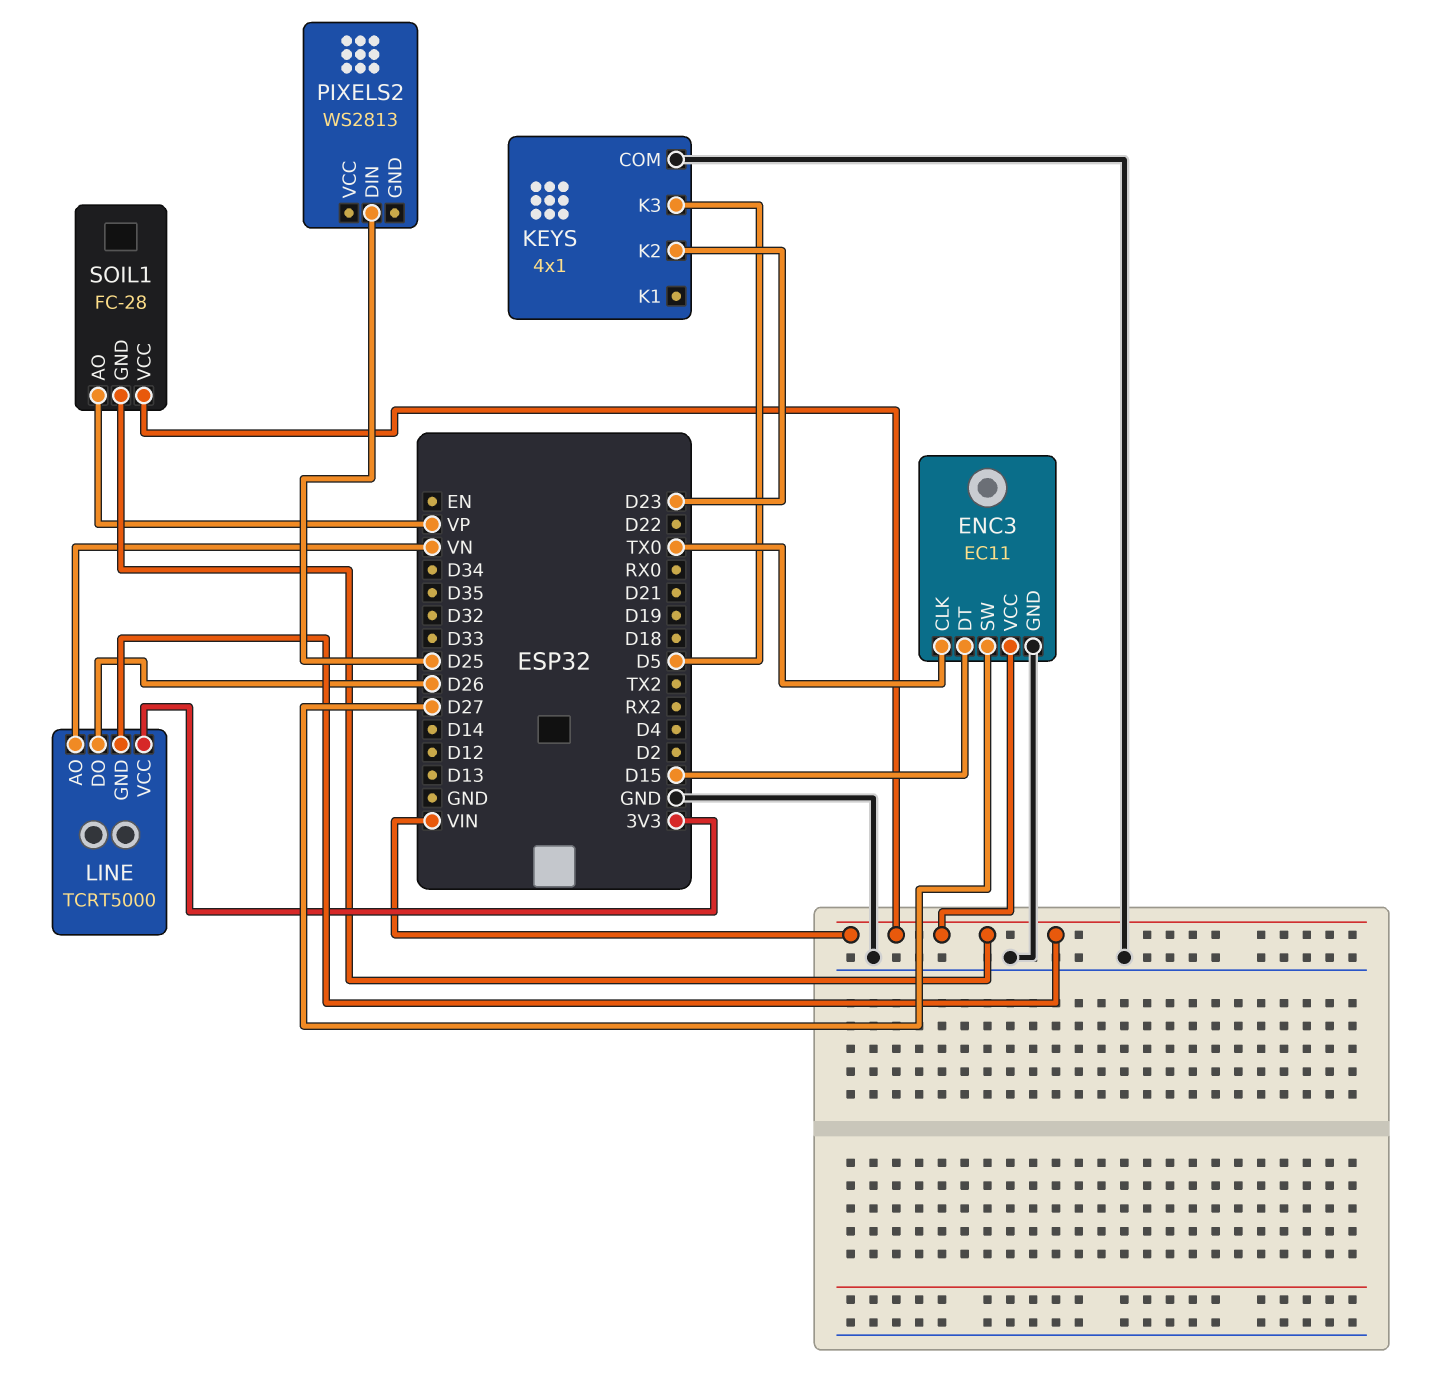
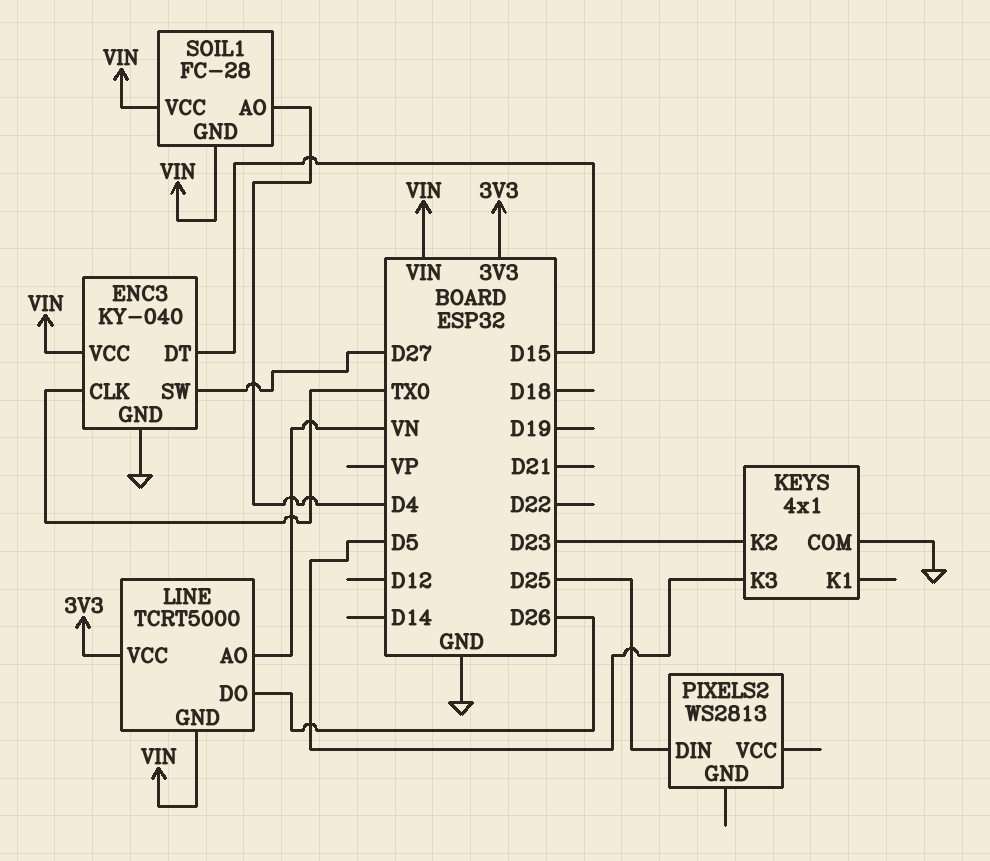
ENC3: EC11 -> KY-040
SOIL1 pin AO: VP -> D4

